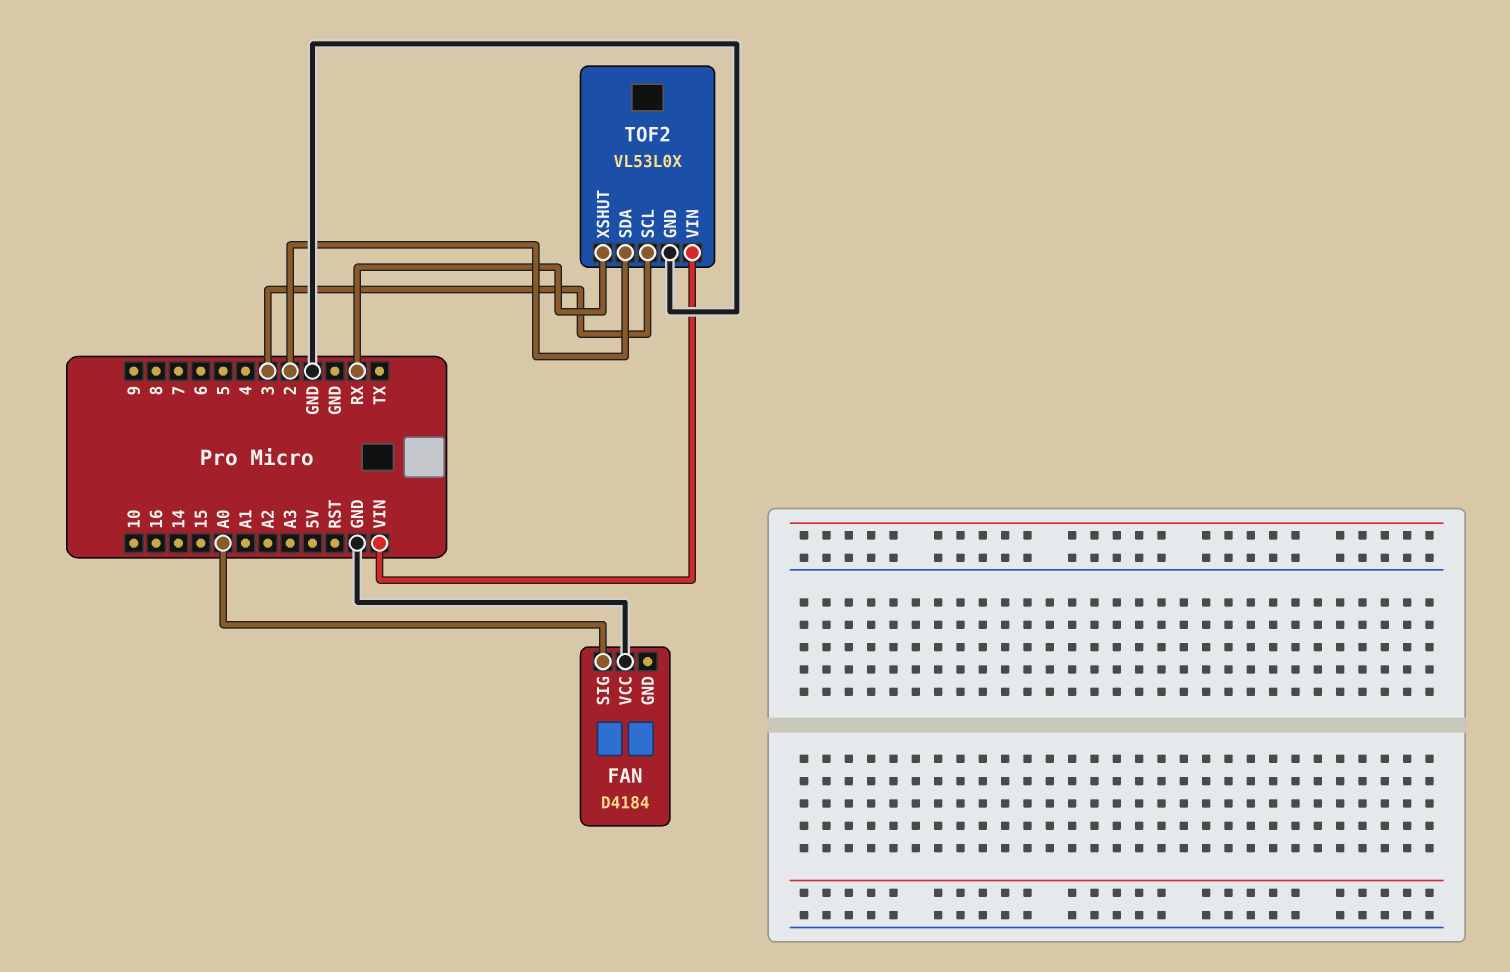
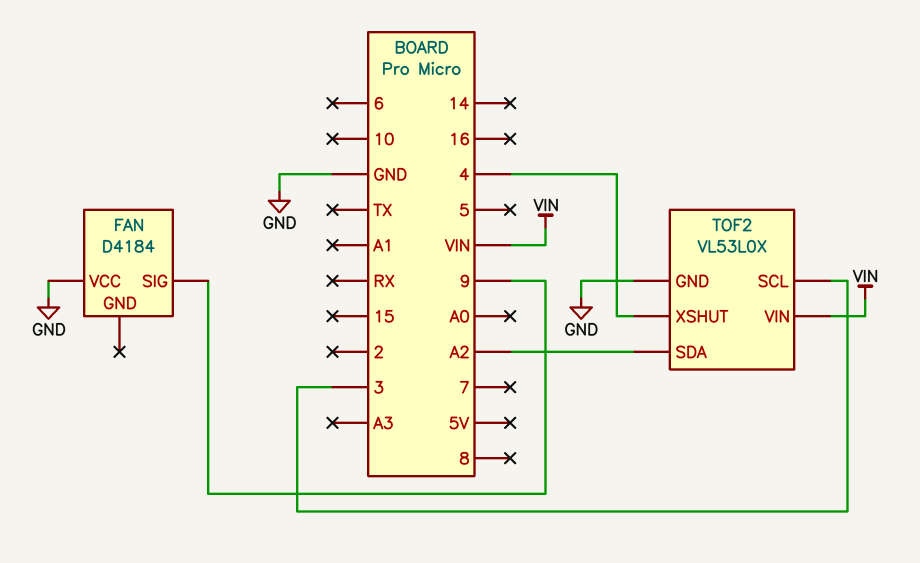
FAN pin SIG: A0 -> 9
TOF2 pin SDA: 2 -> A2
TOF2 pin XSHUT: RX -> 4

